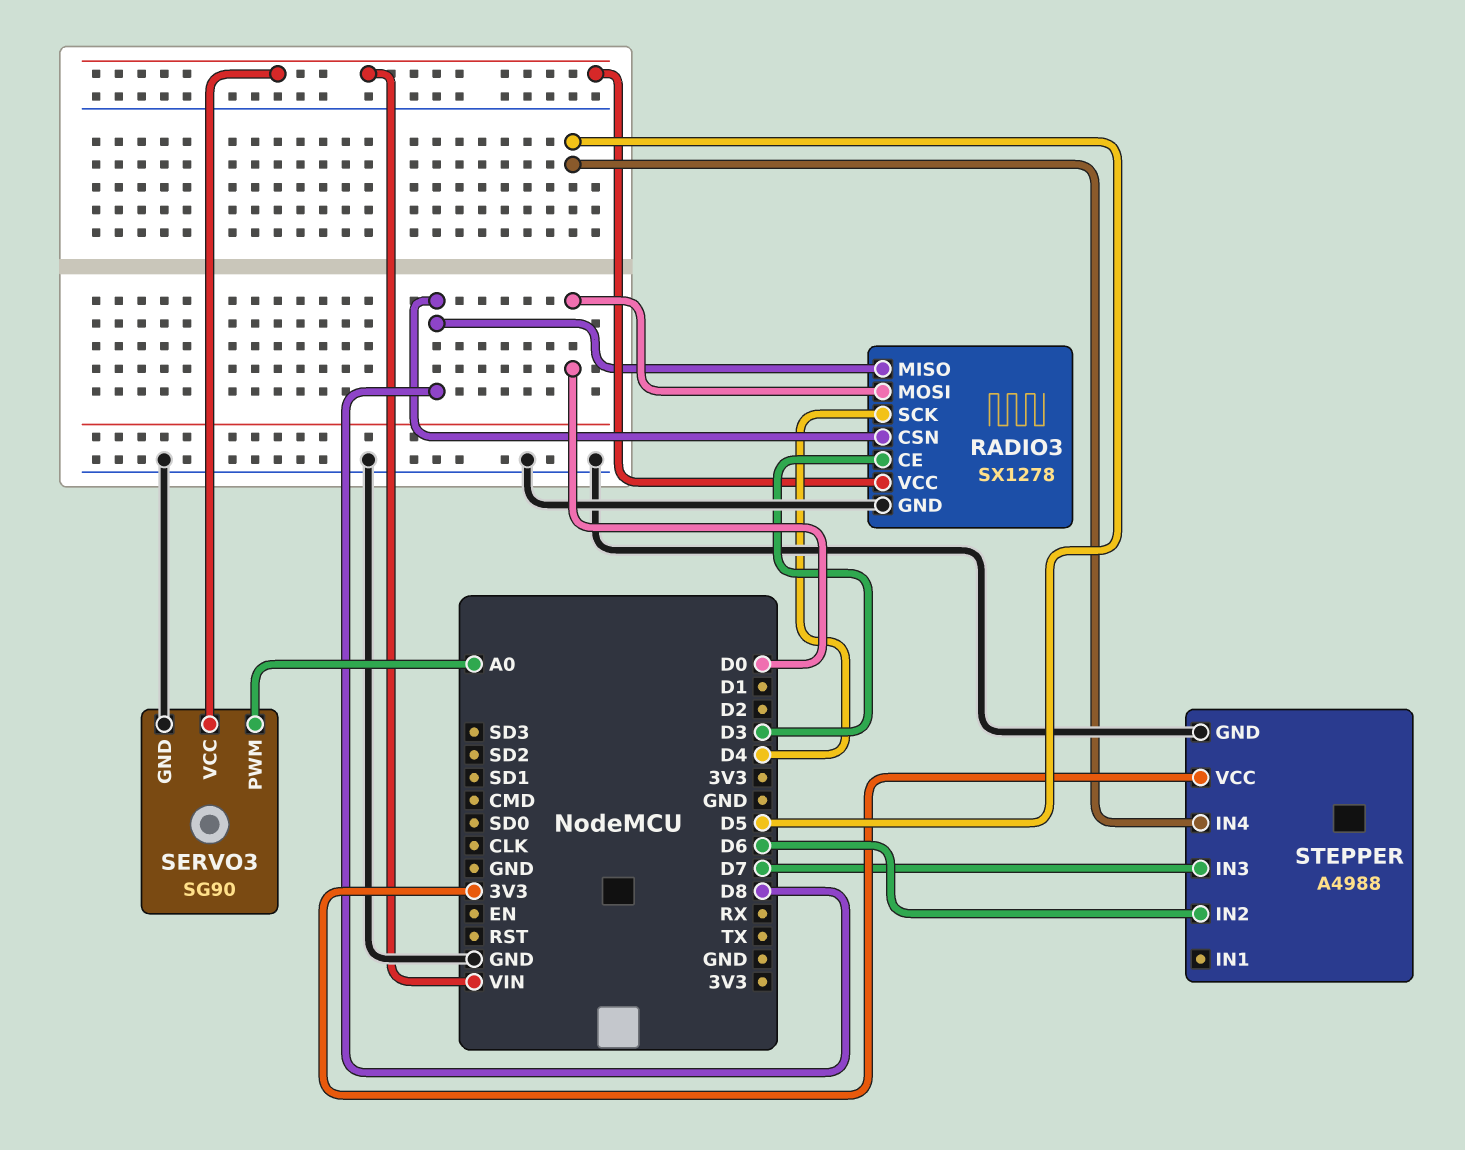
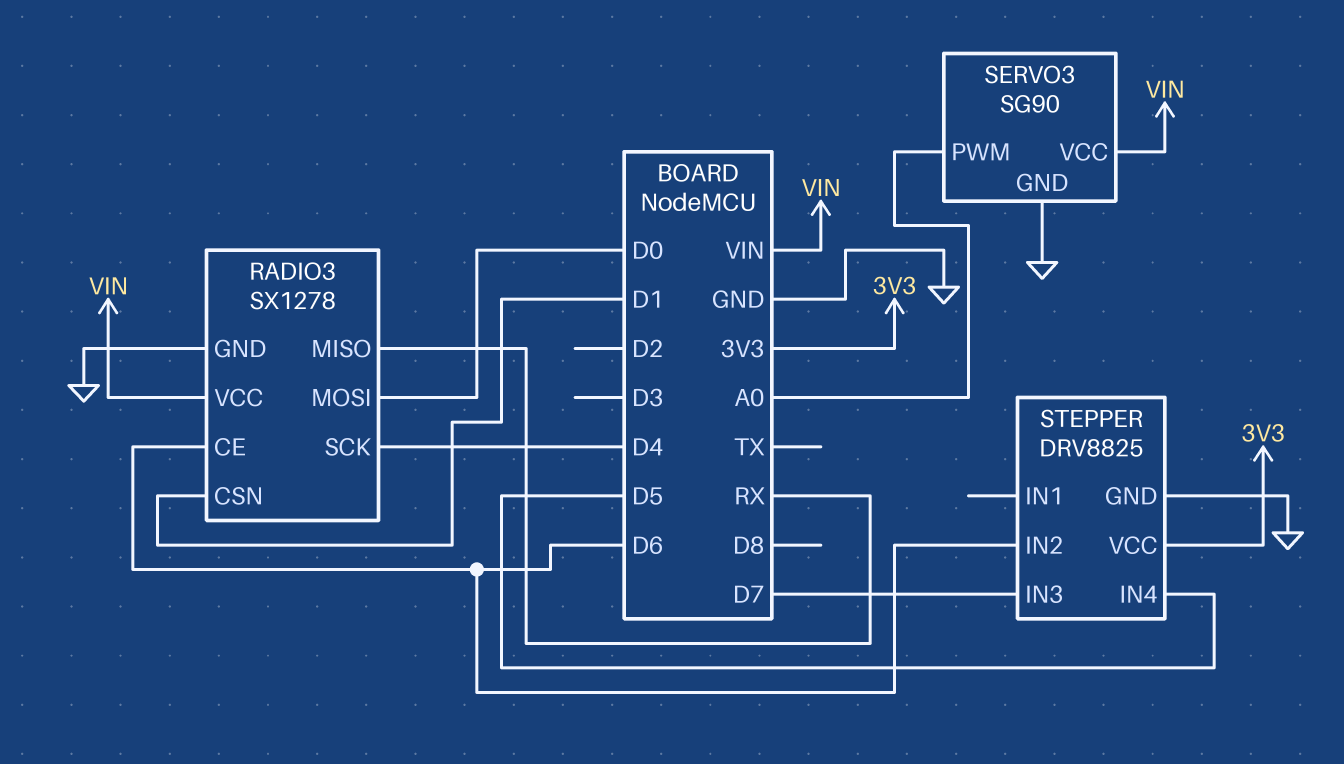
RADIO3 pin CE: D3 -> D6
RADIO3 pin CSN: D8 -> D1
RADIO3 pin MISO: D8 -> RX
STEPPER: A4988 -> DRV8825

